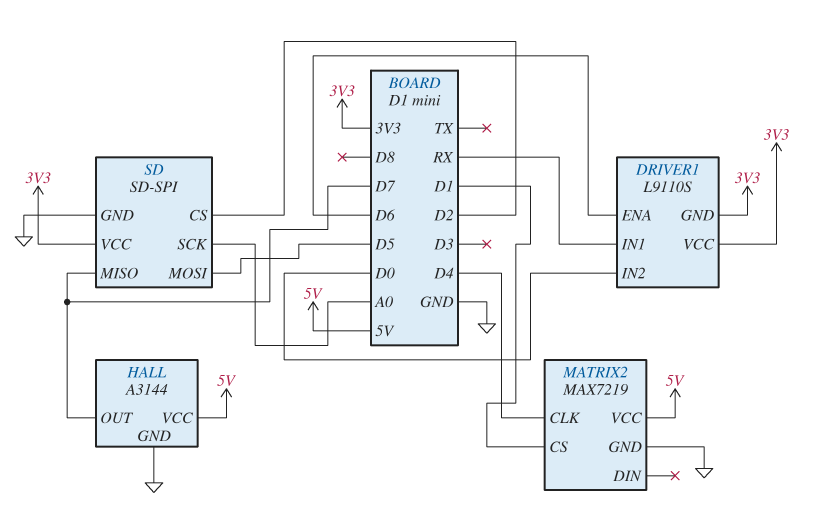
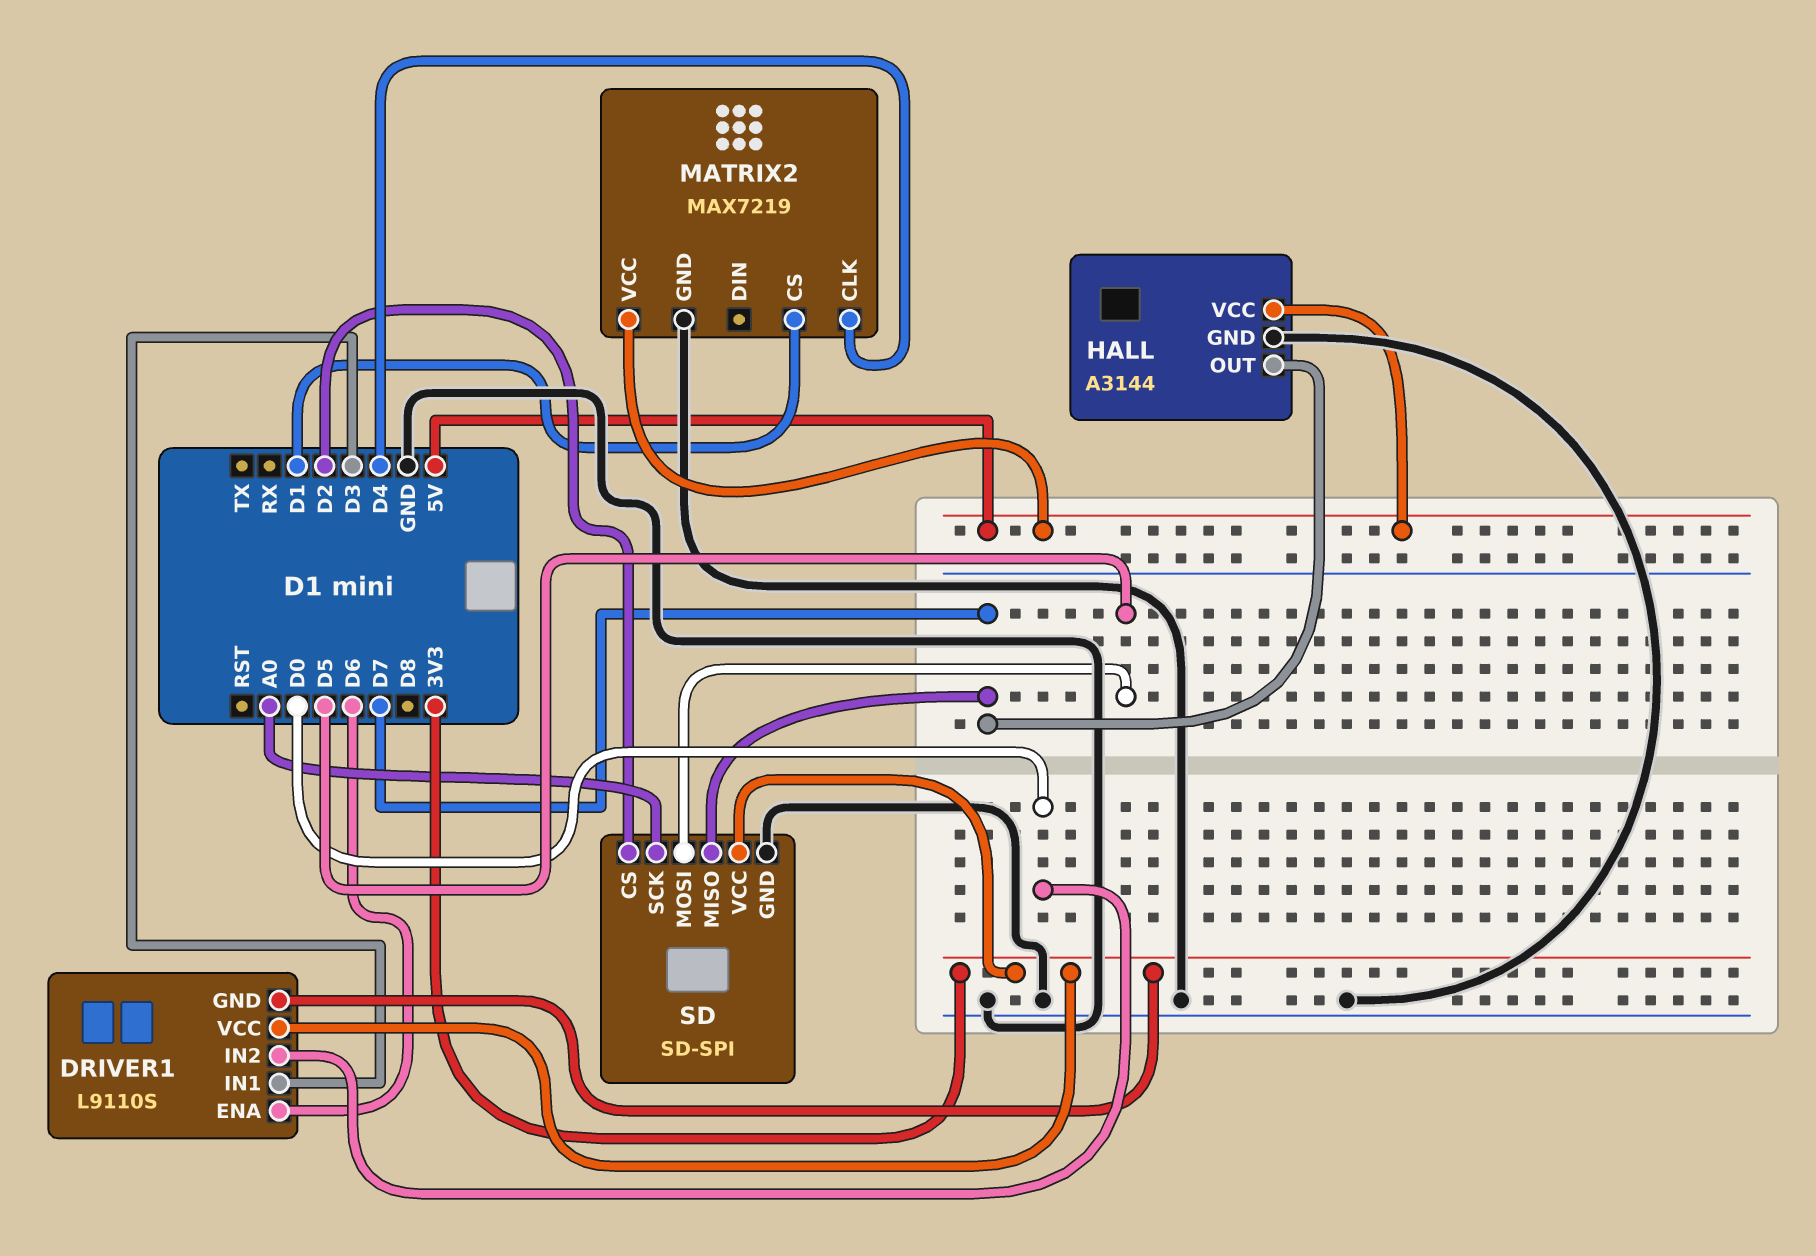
DRIVER1 pin IN1: RX -> D3

